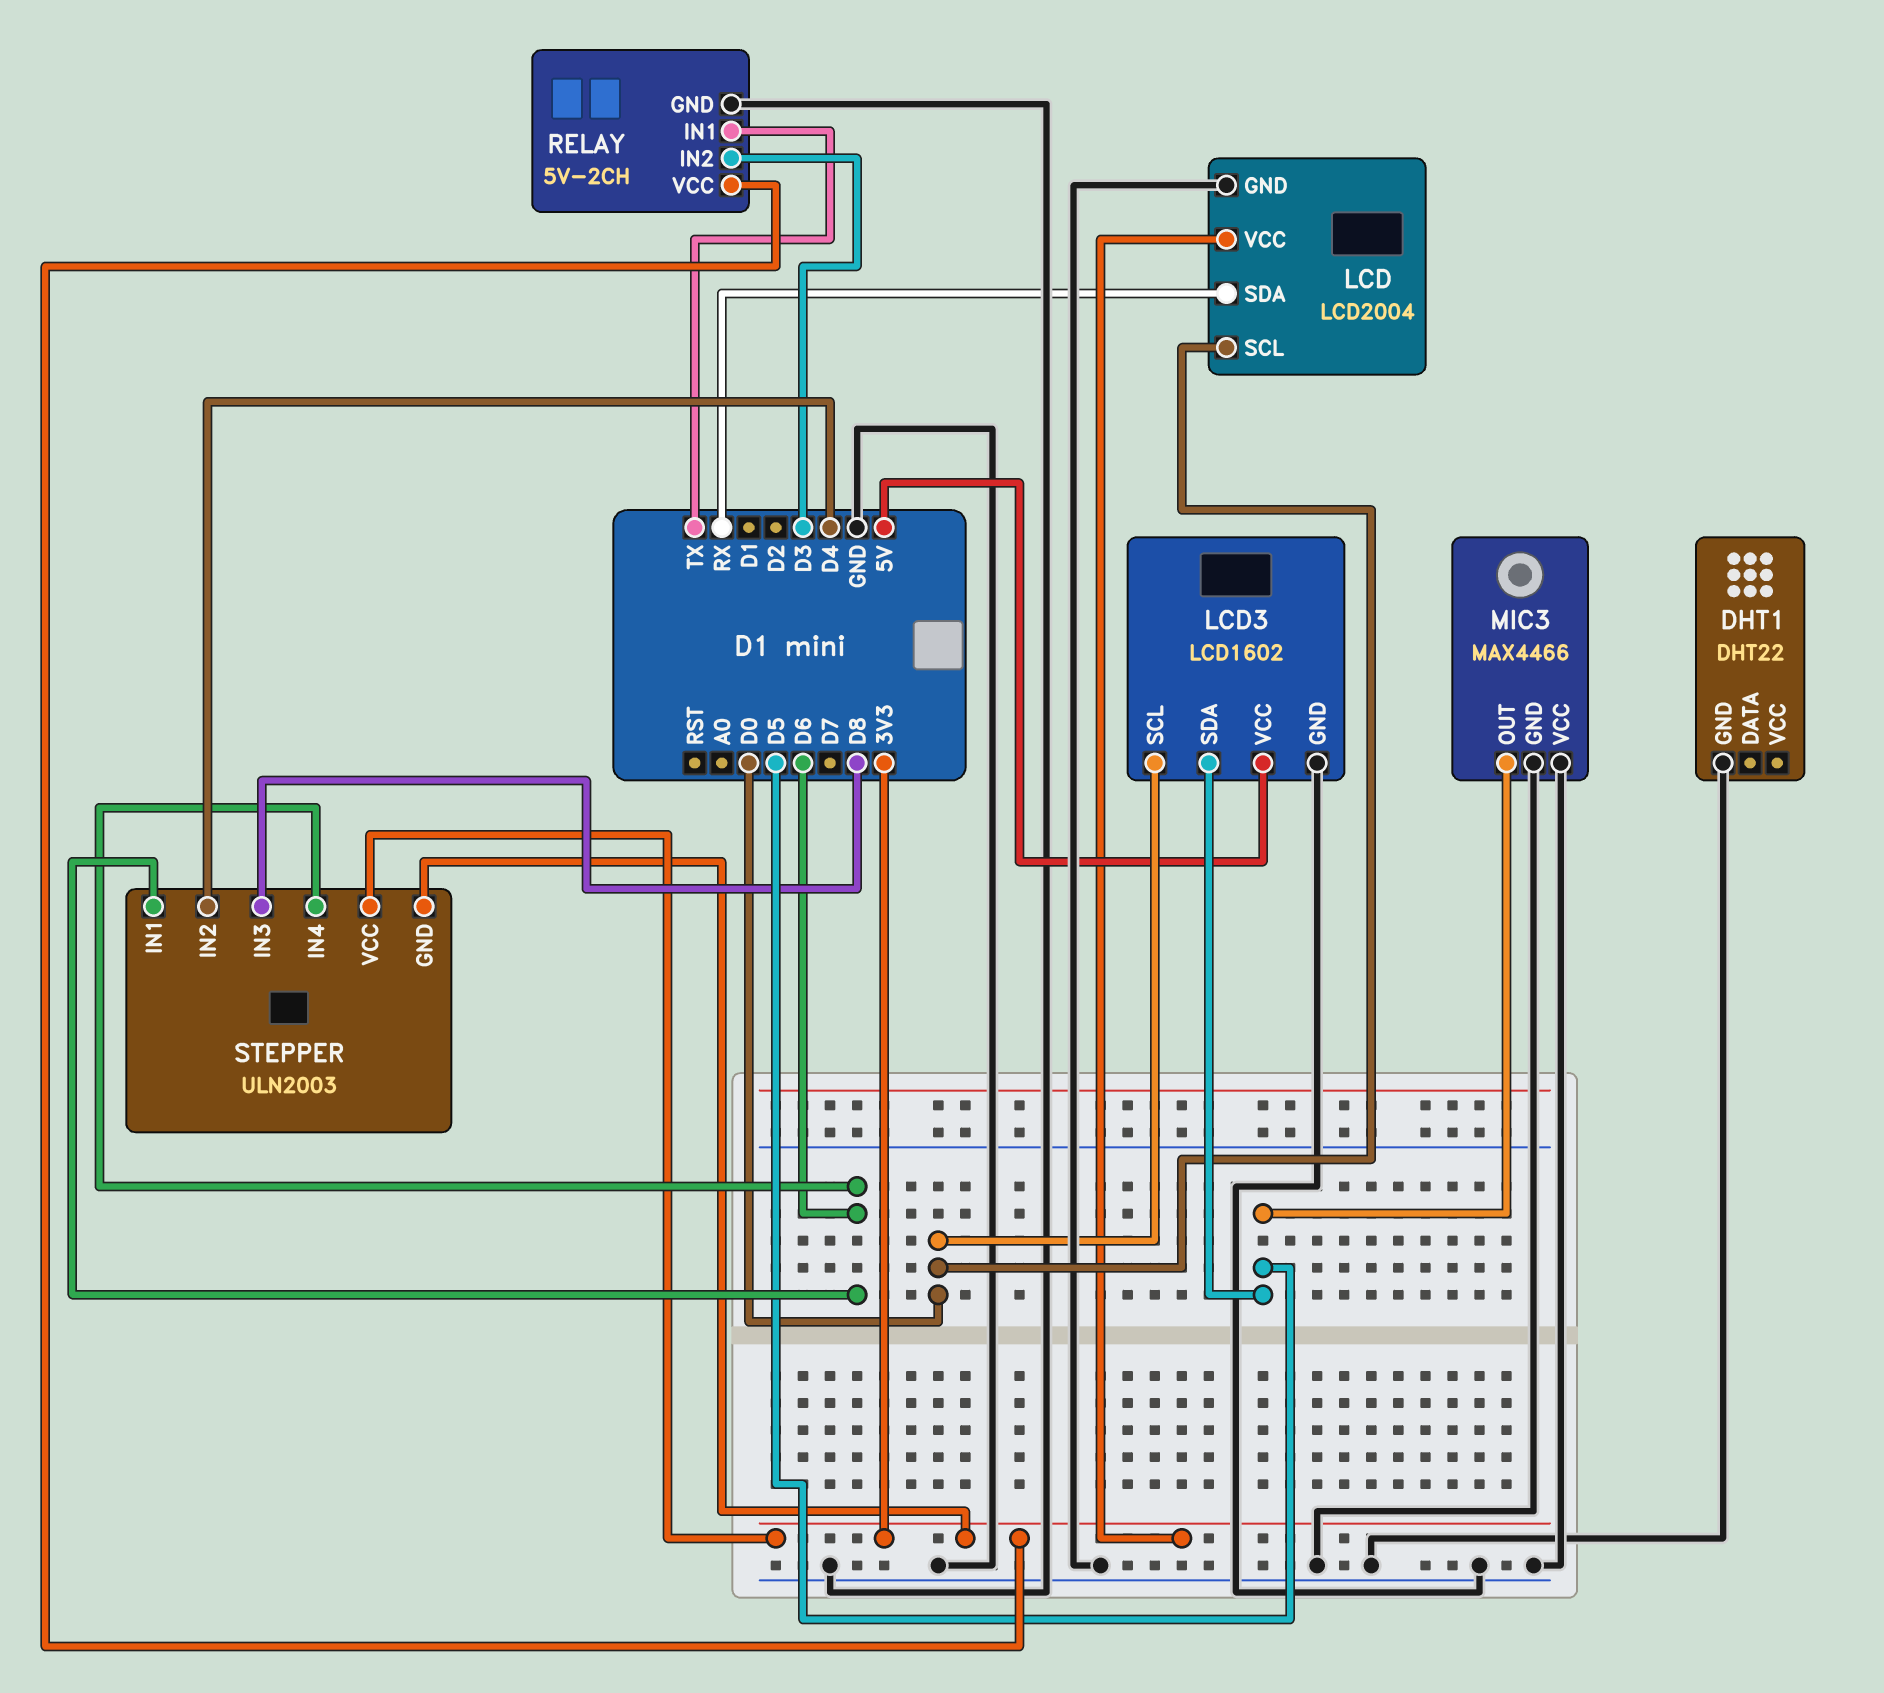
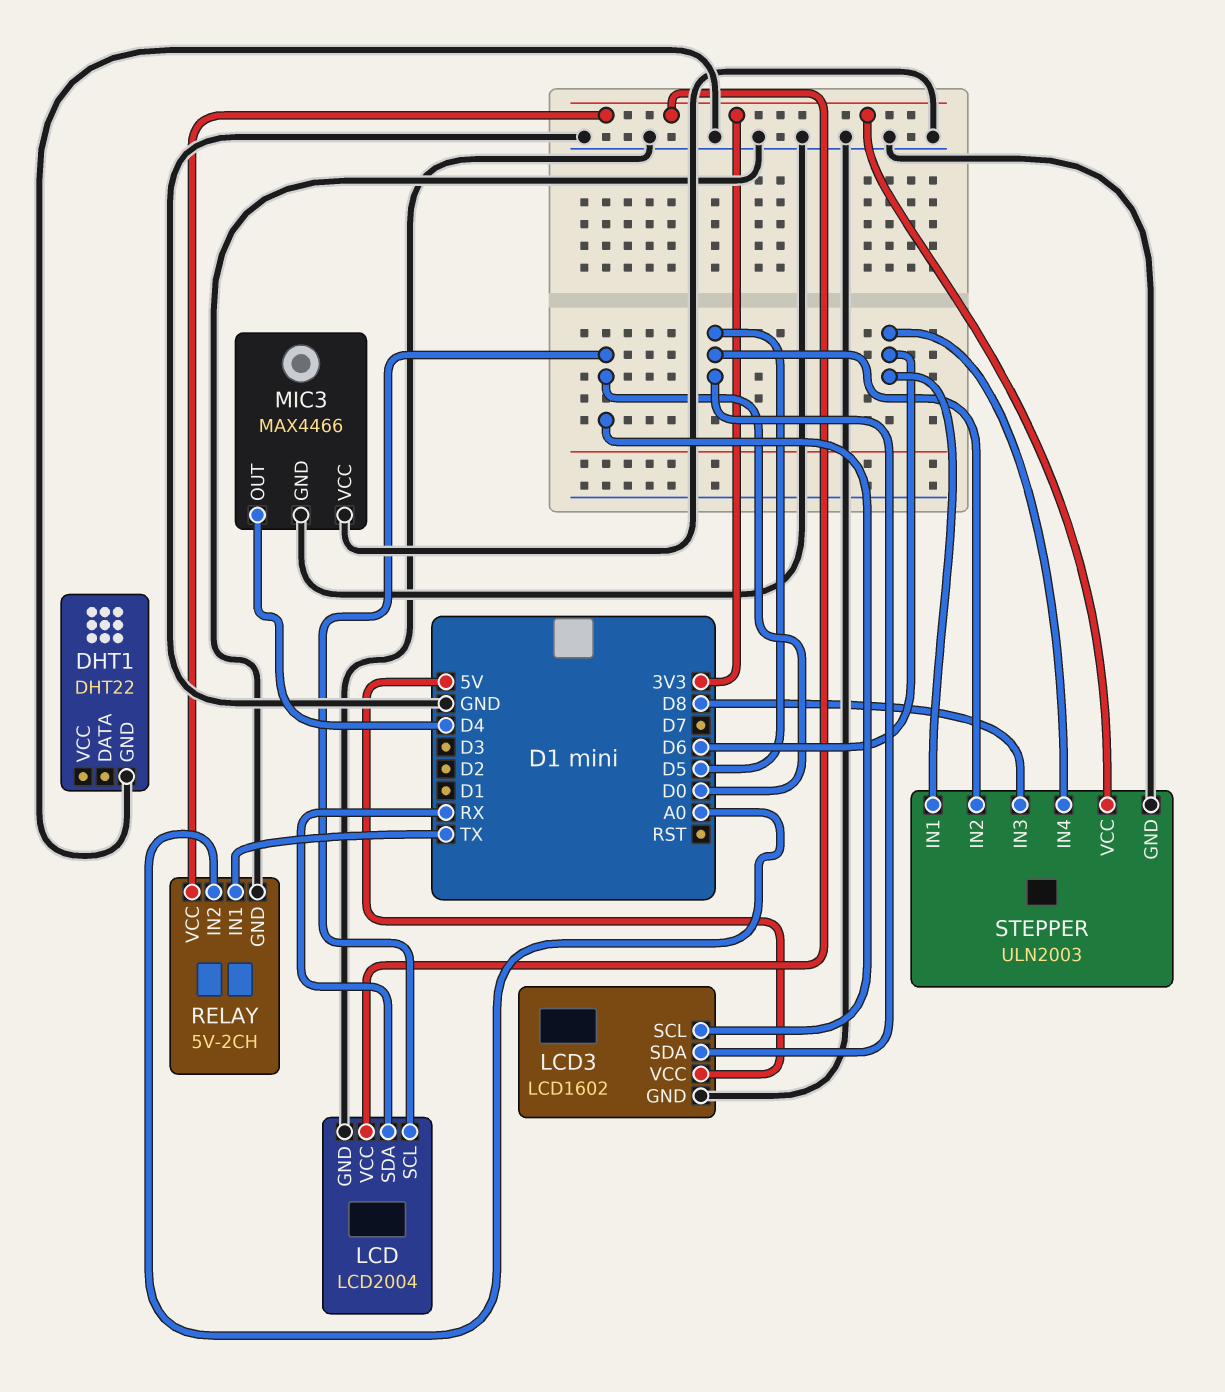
MIC3 pin OUT: D5 -> D4
RELAY pin IN2: D3 -> A0
STEPPER pin GND: 3V3 -> GND
STEPPER pin IN2: D4 -> D5

